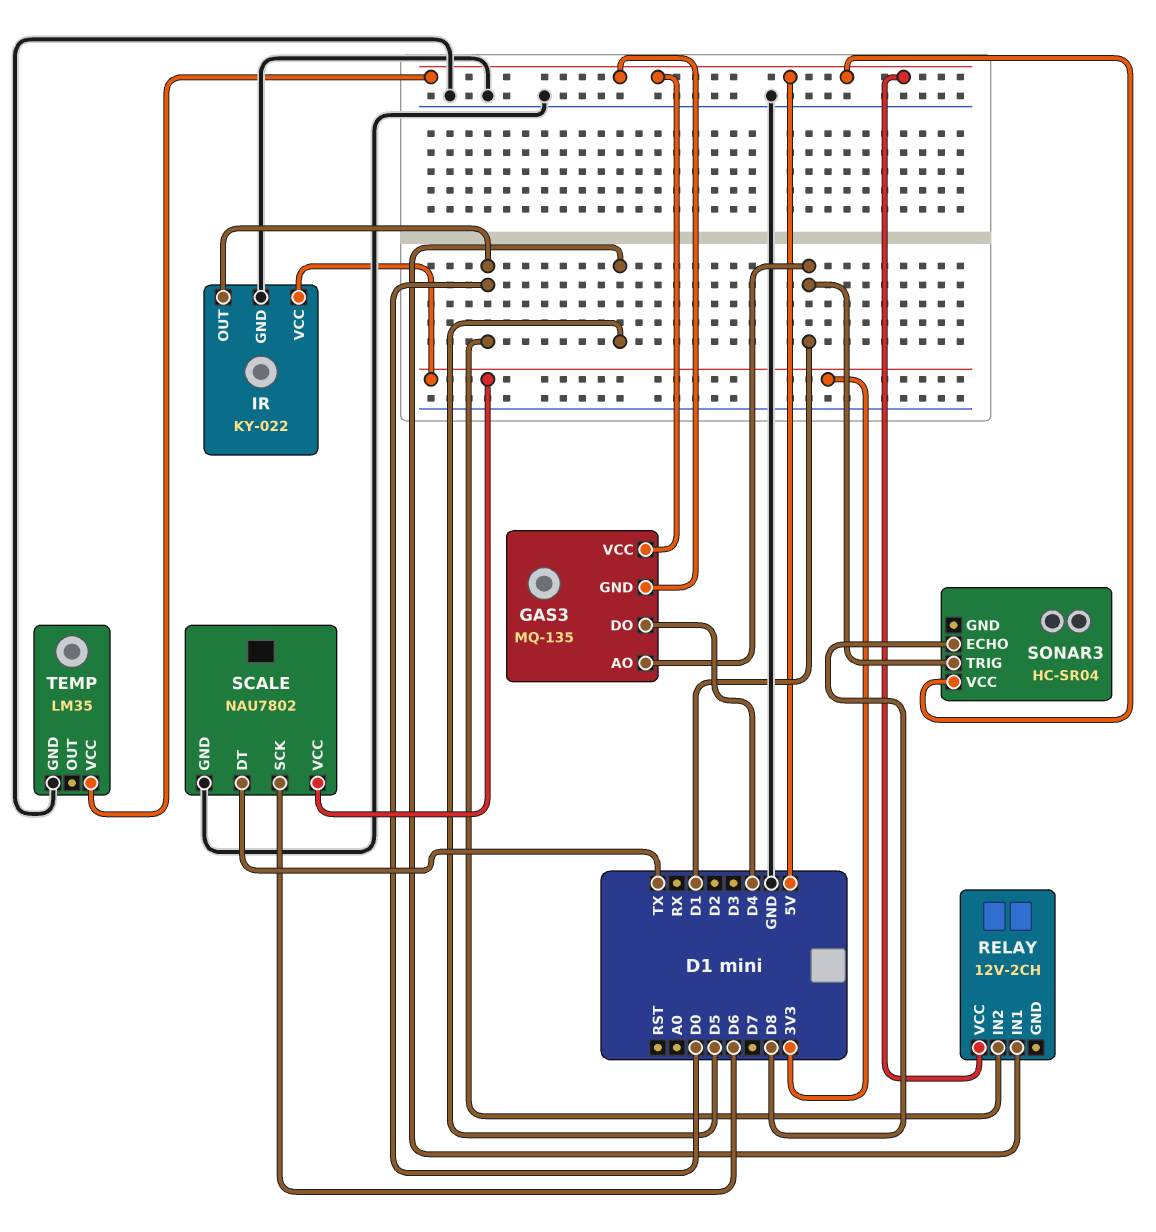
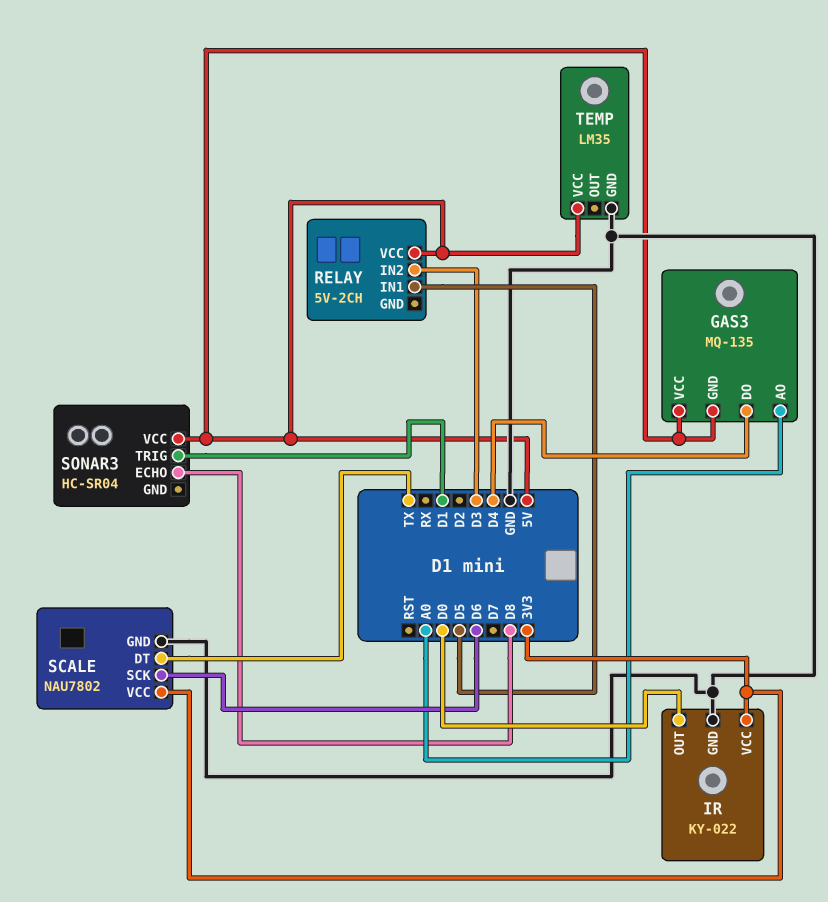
GAS3 pin AO: D1 -> A0
RELAY: 12V-2CH -> 5V-2CH
RELAY pin IN2: D0 -> D3

